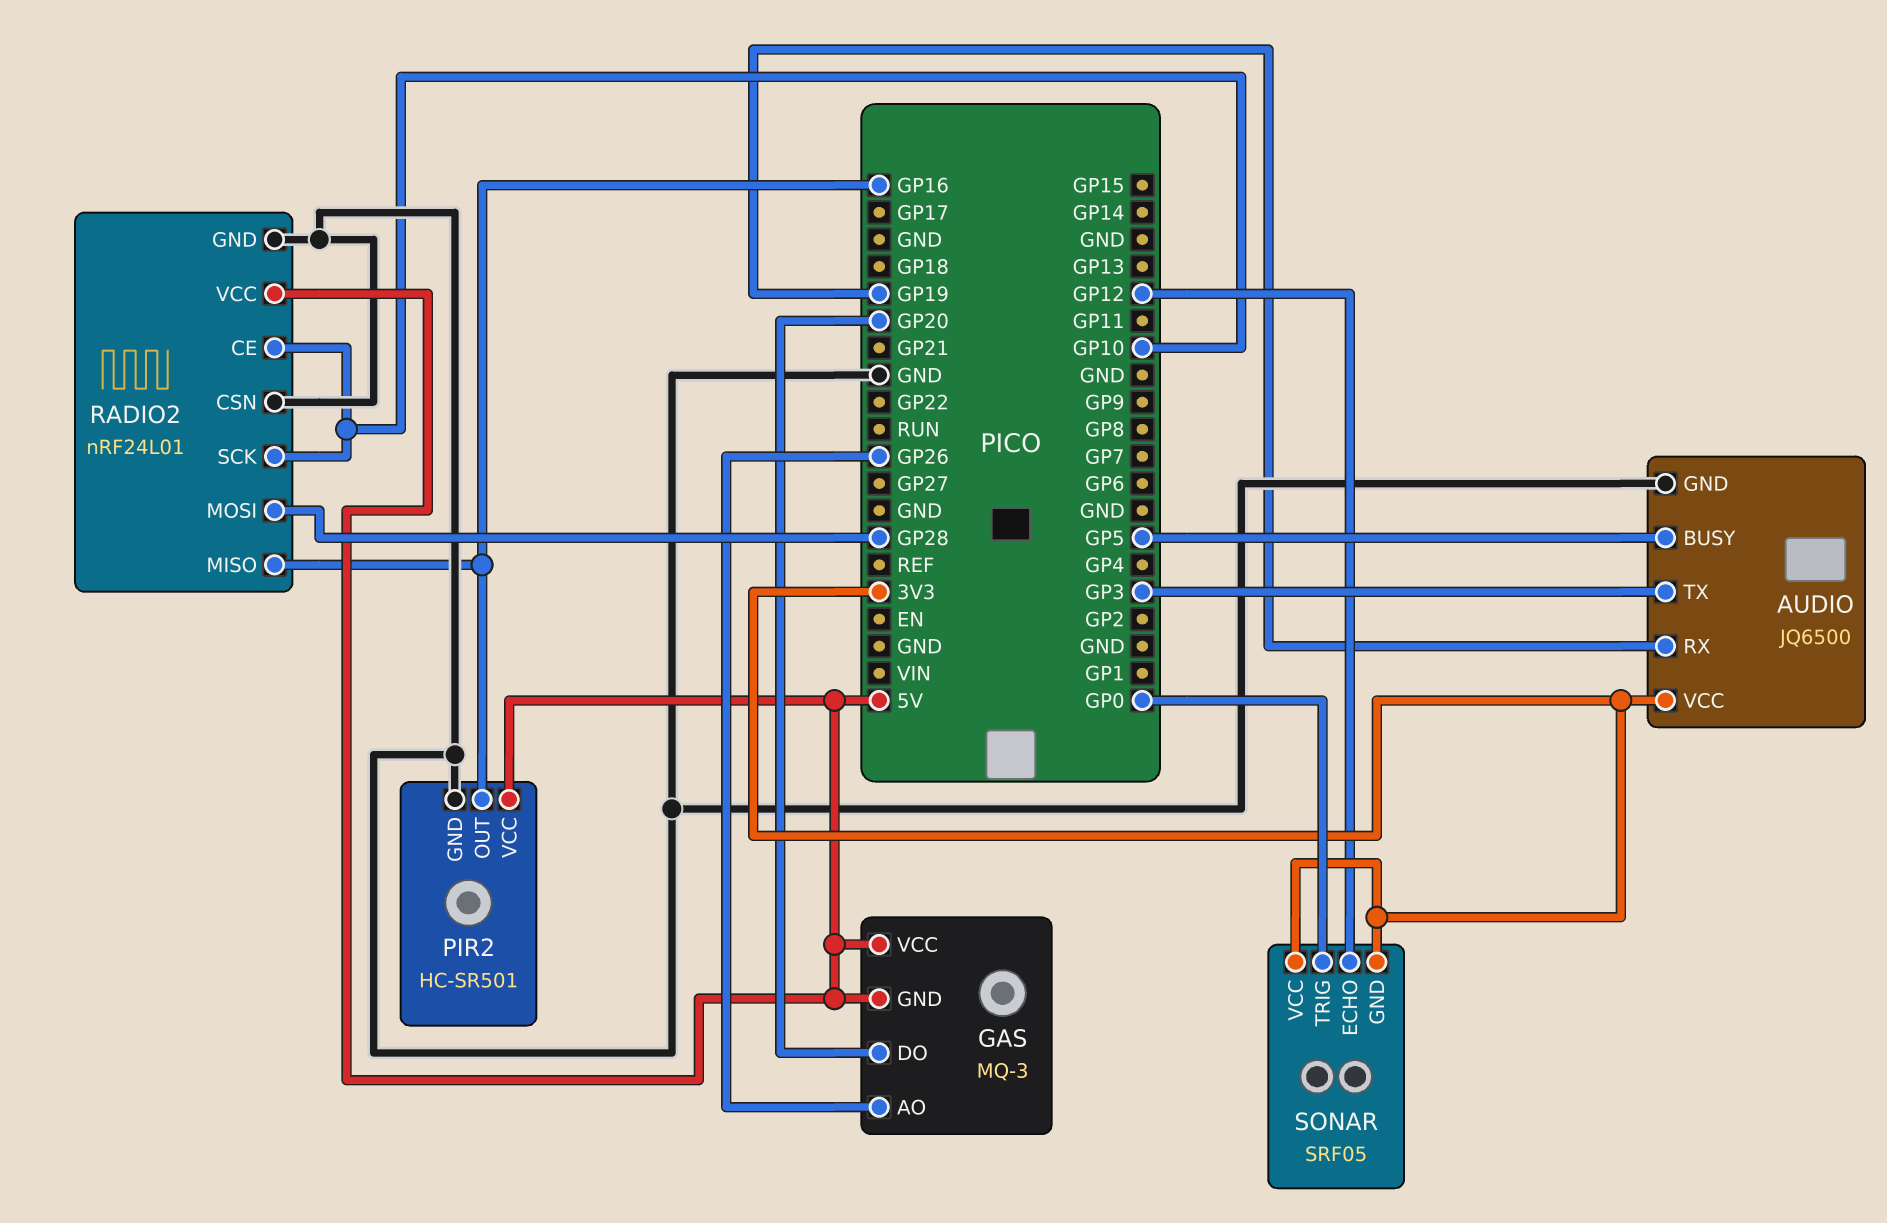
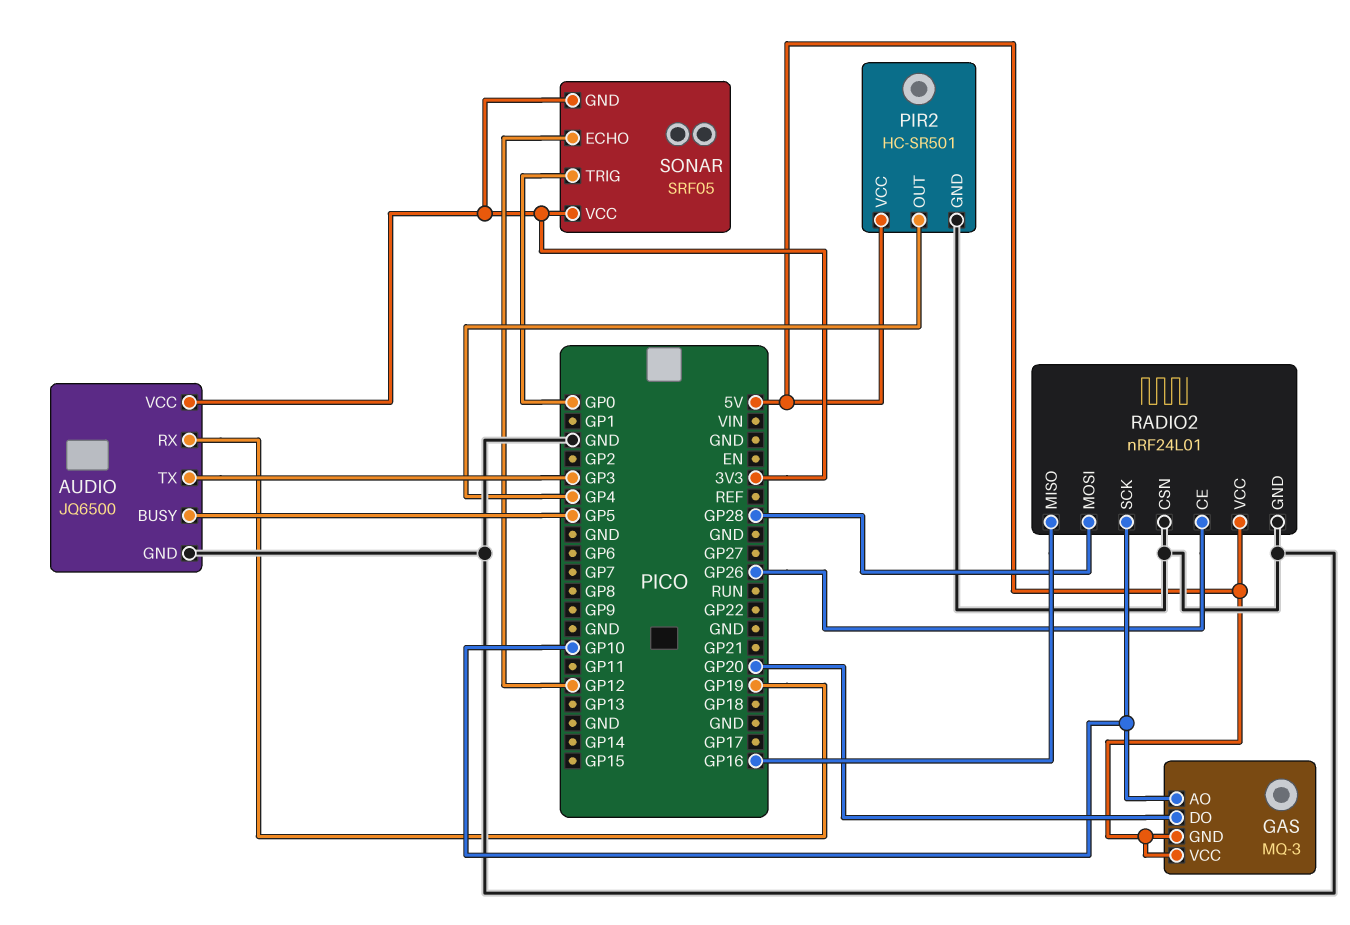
GAS pin AO: GP26 -> GP10
PIR2 pin OUT: GP16 -> GP4
RADIO2 pin CE: GP10 -> GP26

